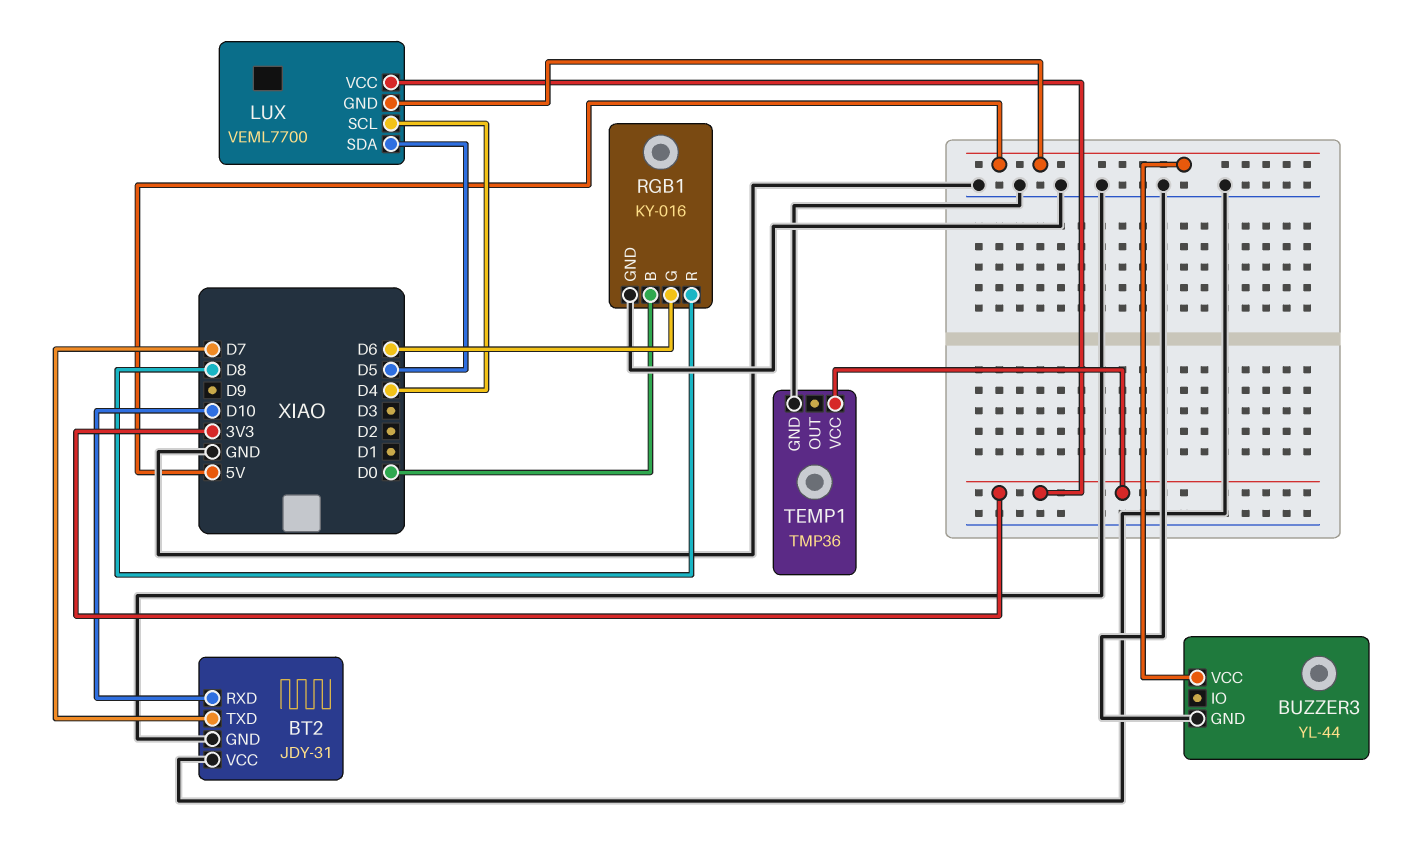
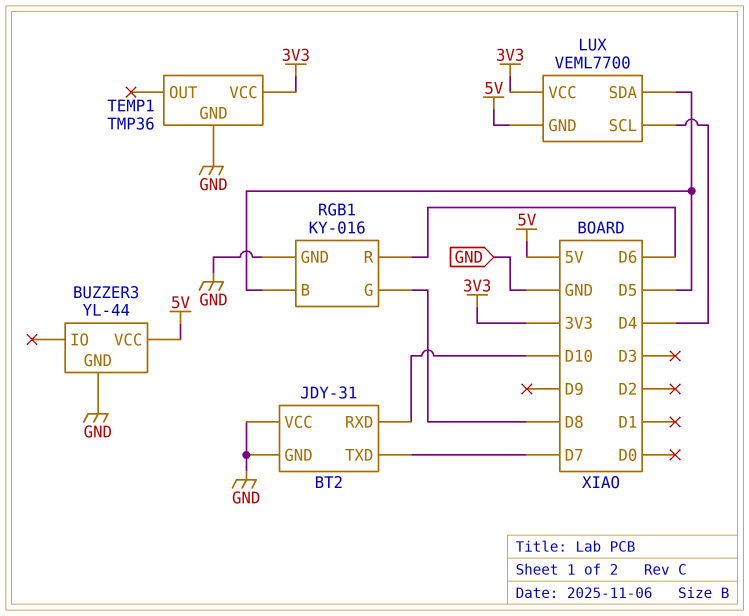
RGB1 pin B: D0 -> D5
RGB1 pin G: D6 -> D8
RGB1 pin R: D8 -> D6

